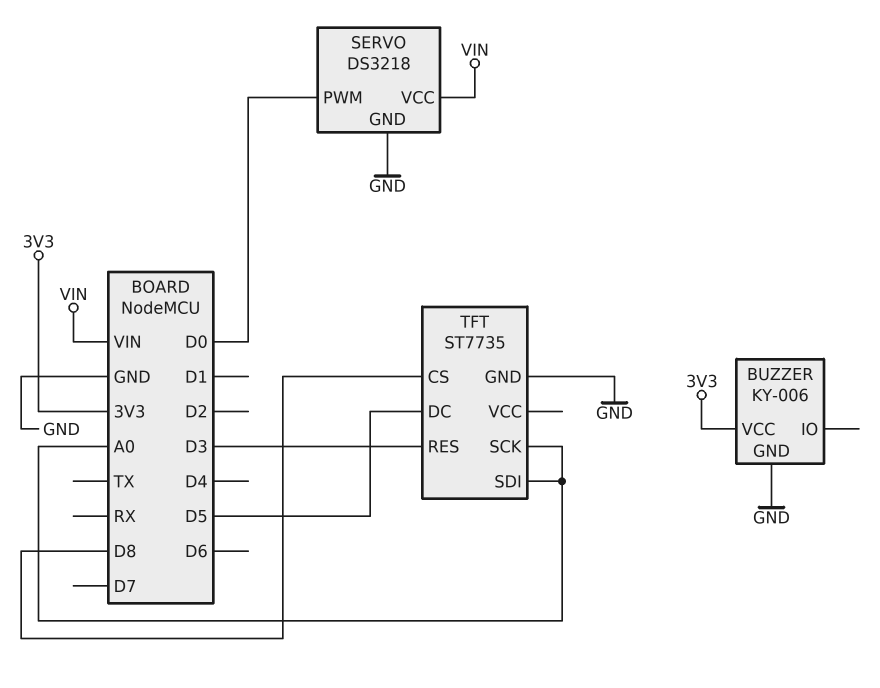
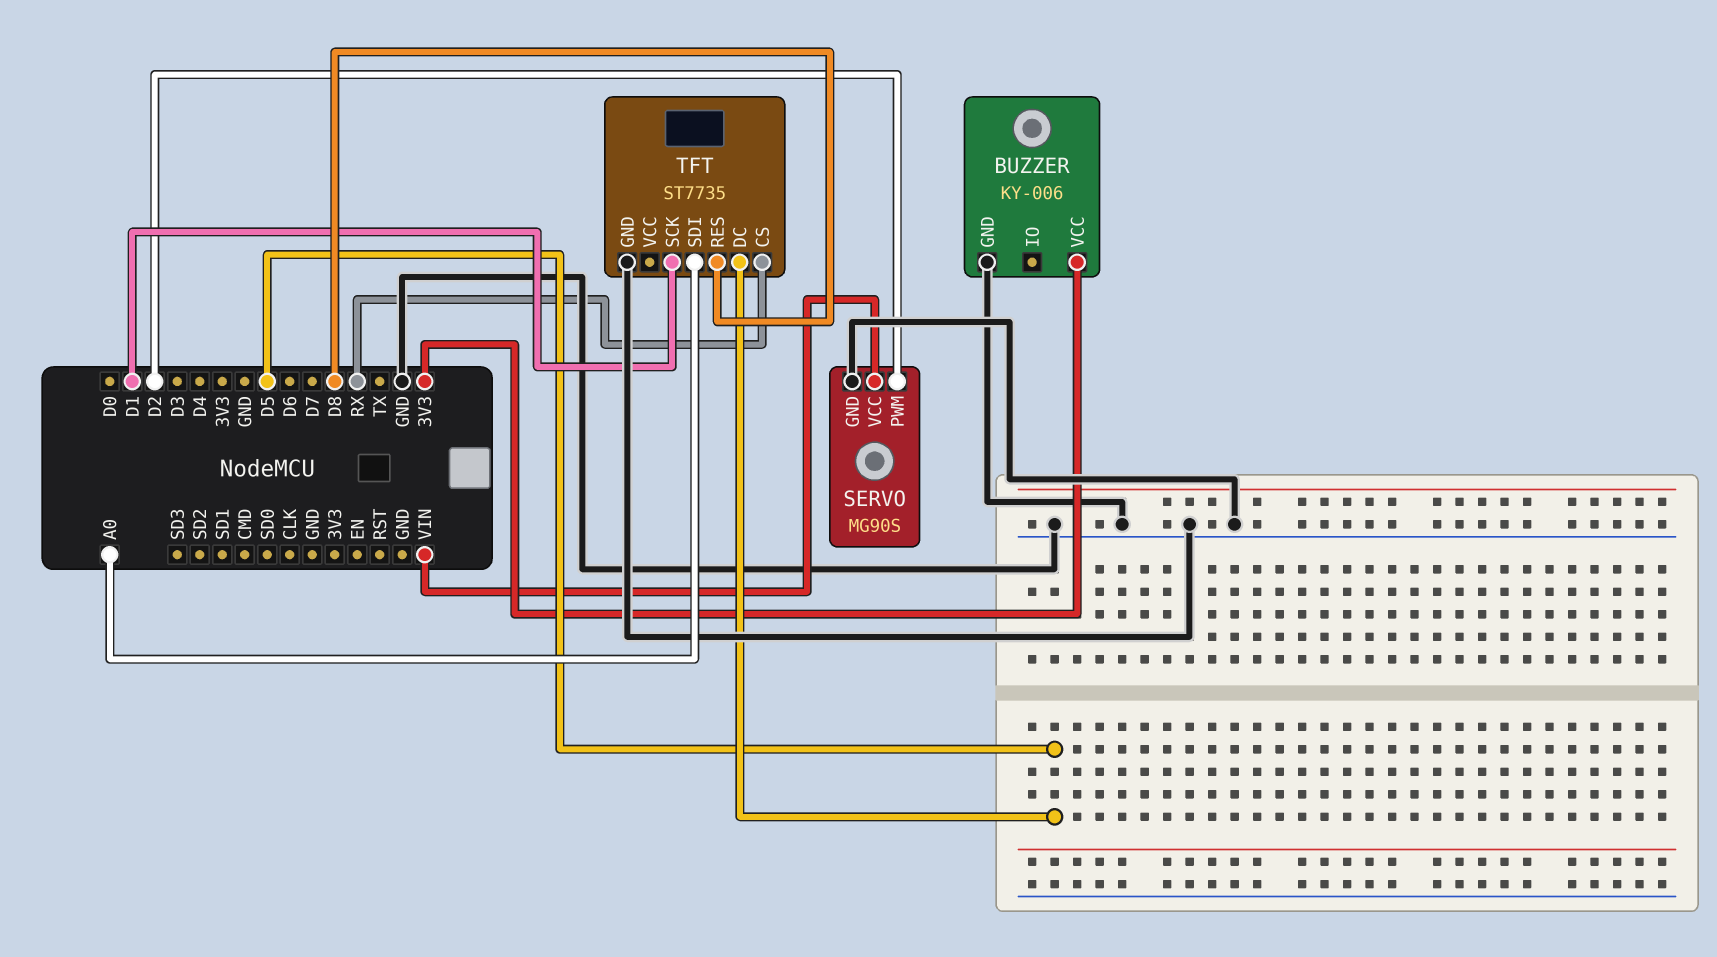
SERVO: DS3218 -> MG90S
SERVO pin PWM: D0 -> D2
TFT pin CS: D8 -> RX
TFT pin RES: D3 -> D8
TFT pin SCK: A0 -> D1

